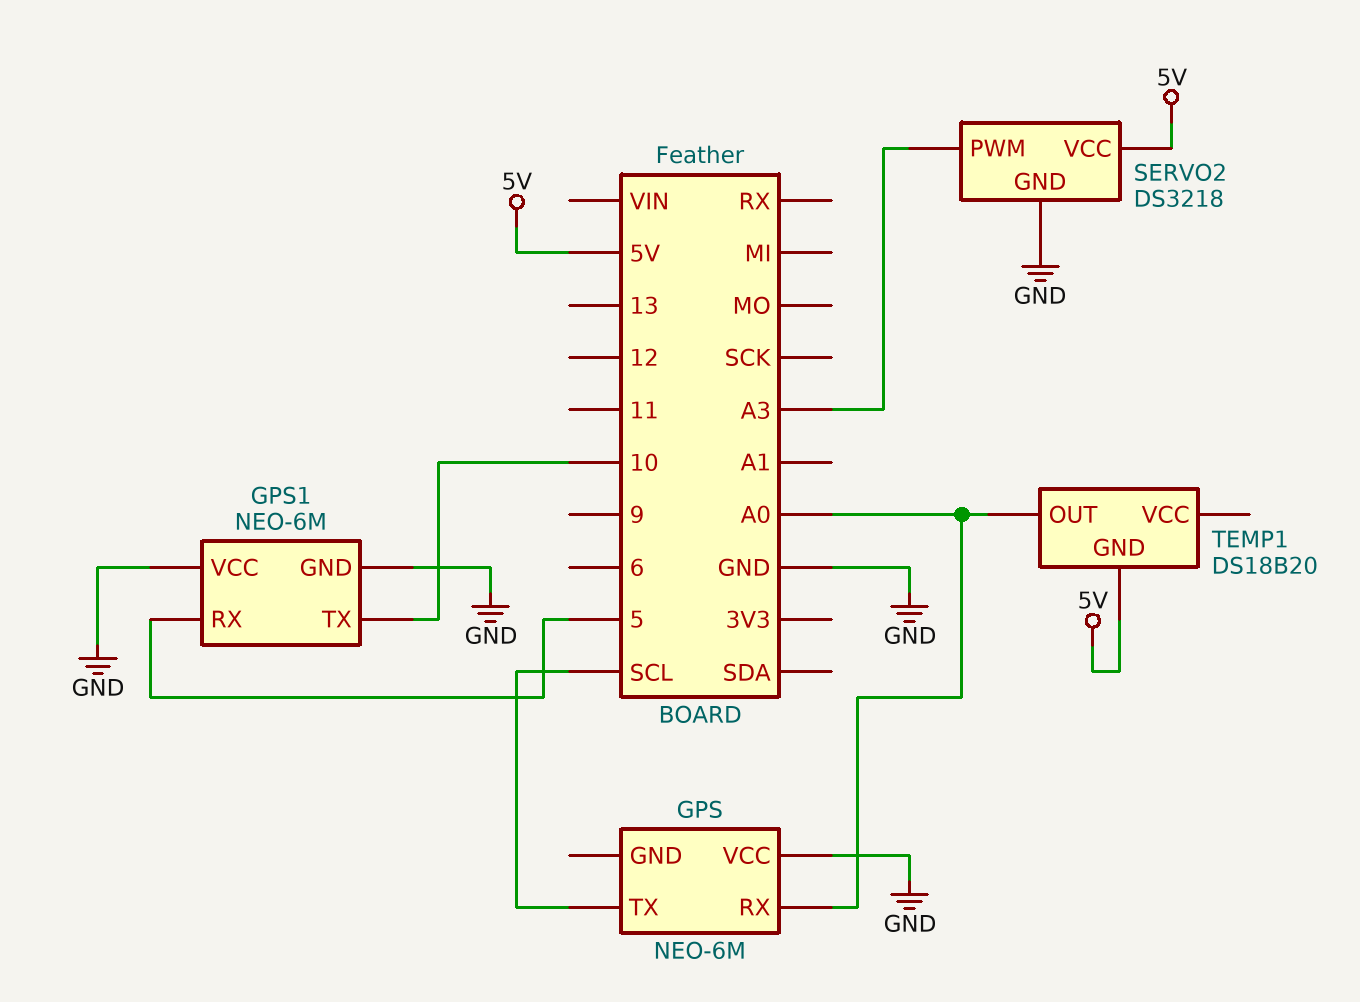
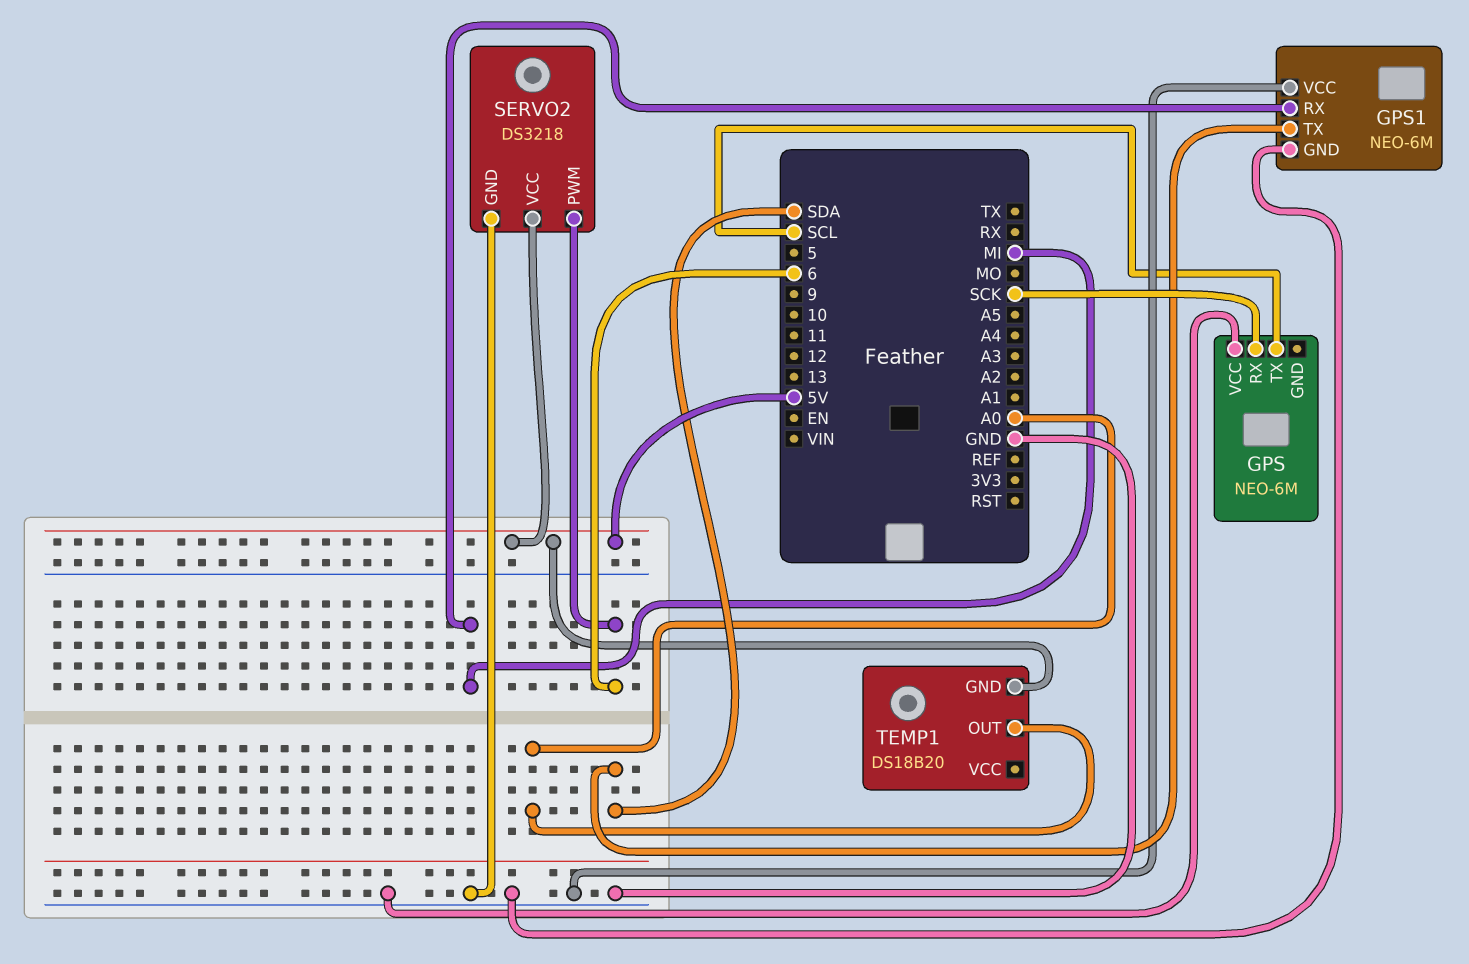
GPS pin RX: A0 -> SCK
GPS1 pin RX: 5 -> MI
GPS1 pin TX: 10 -> SDA
SERVO2 pin PWM: A3 -> 6

